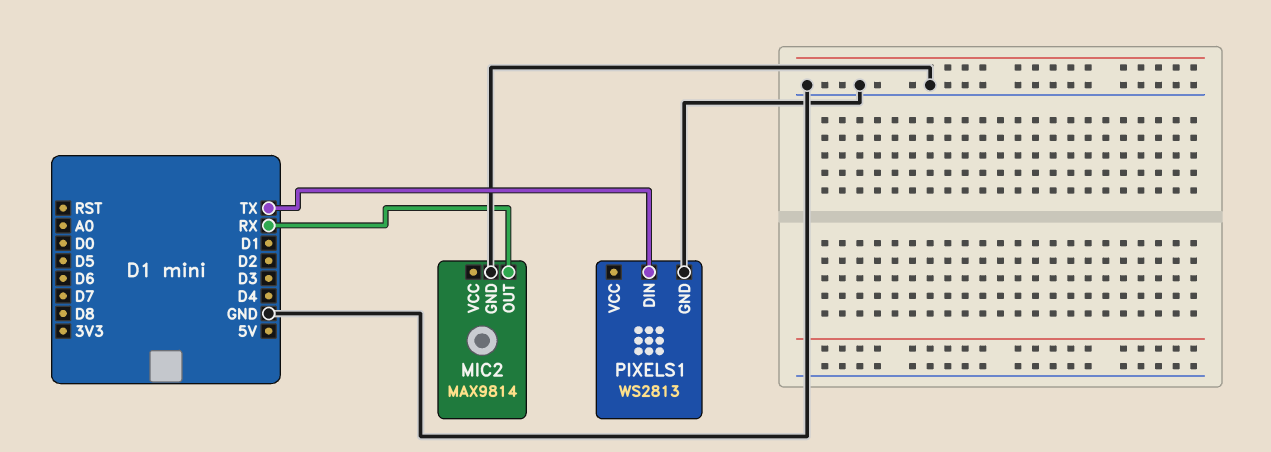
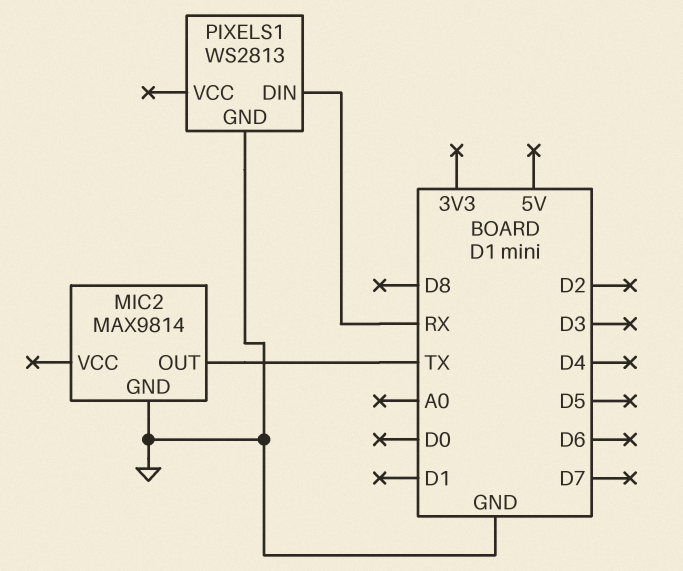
MIC2 pin OUT: RX -> TX
PIXELS1 pin DIN: TX -> RX

